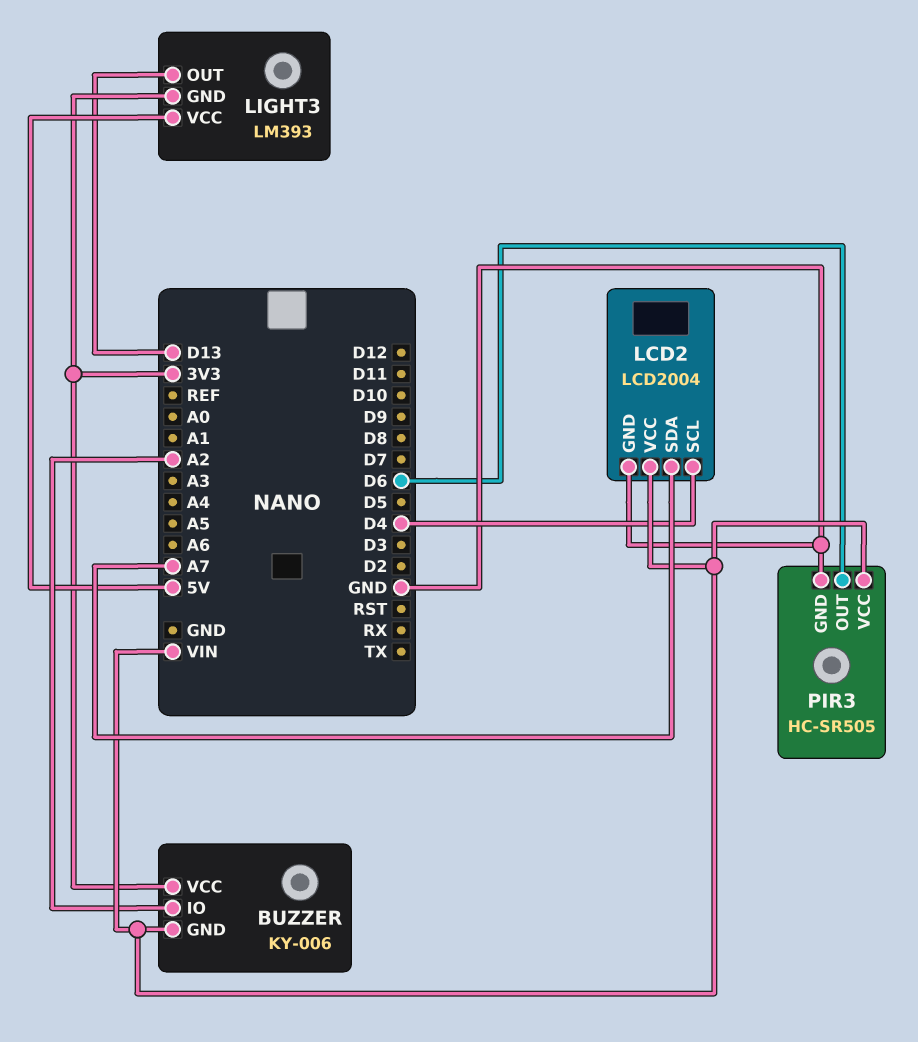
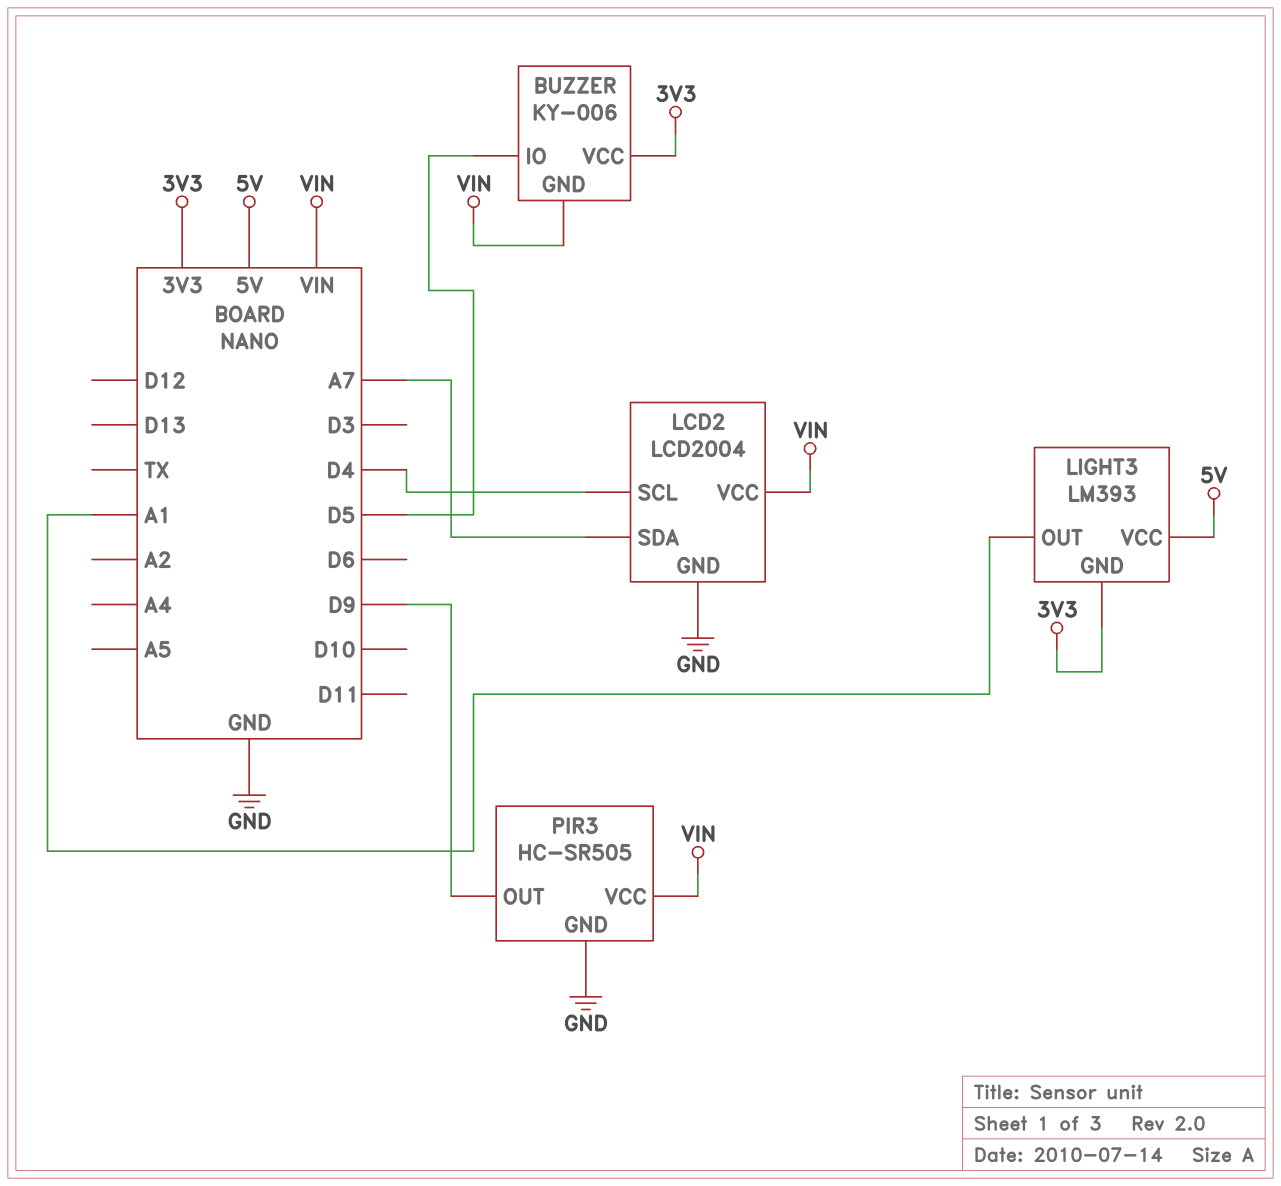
BUZZER pin IO: A2 -> D5
LIGHT3 pin OUT: D13 -> A1
PIR3 pin OUT: D6 -> D9

